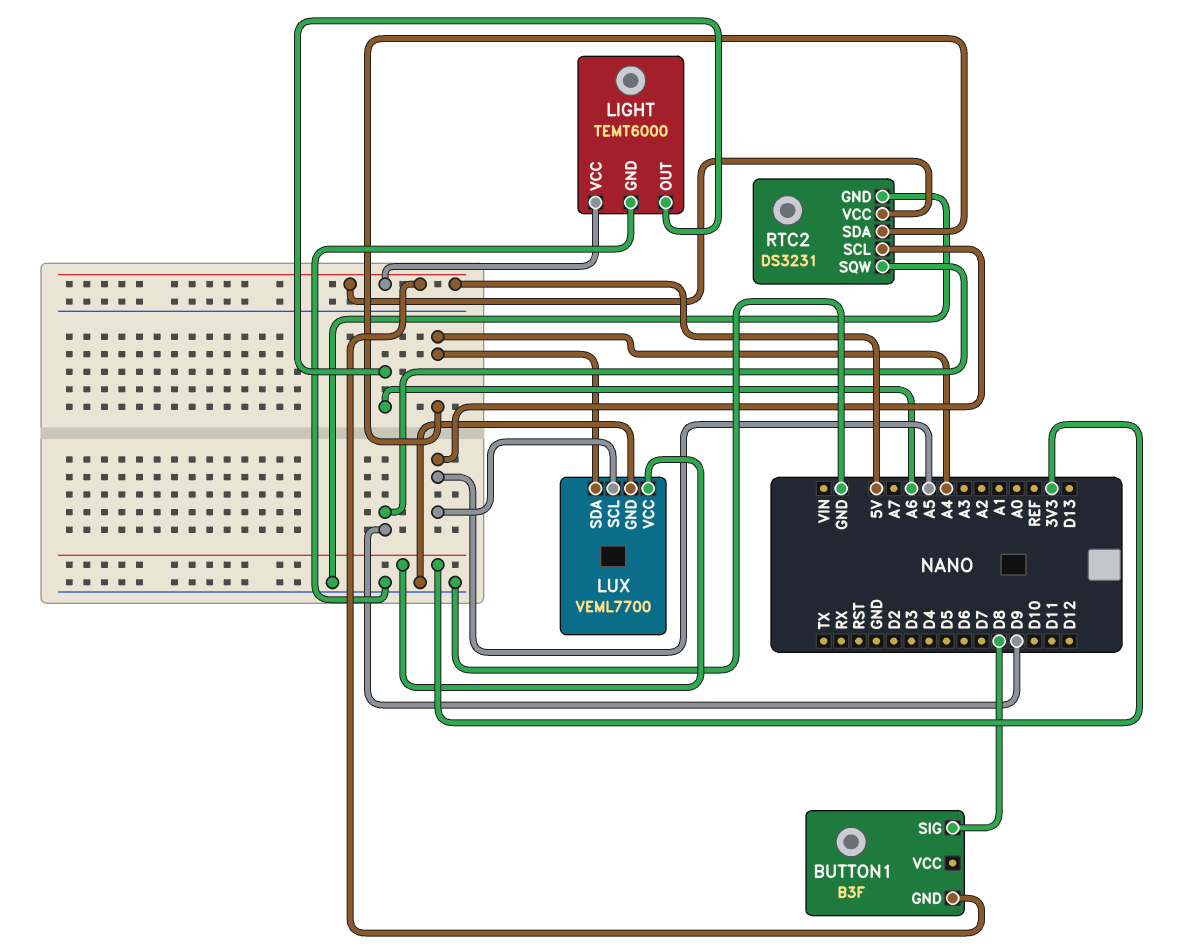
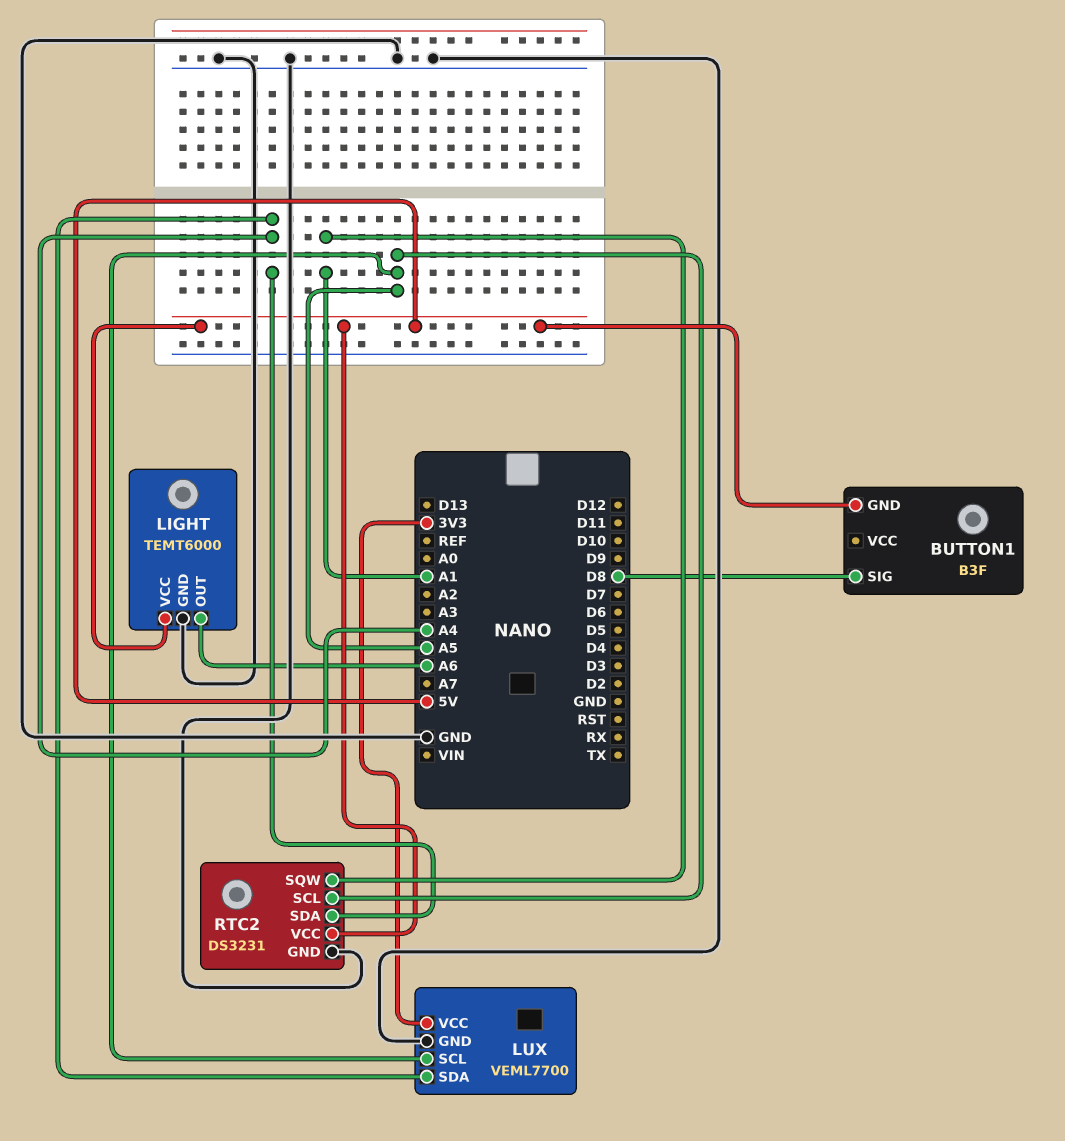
RTC2 pin SQW: D9 -> A1

